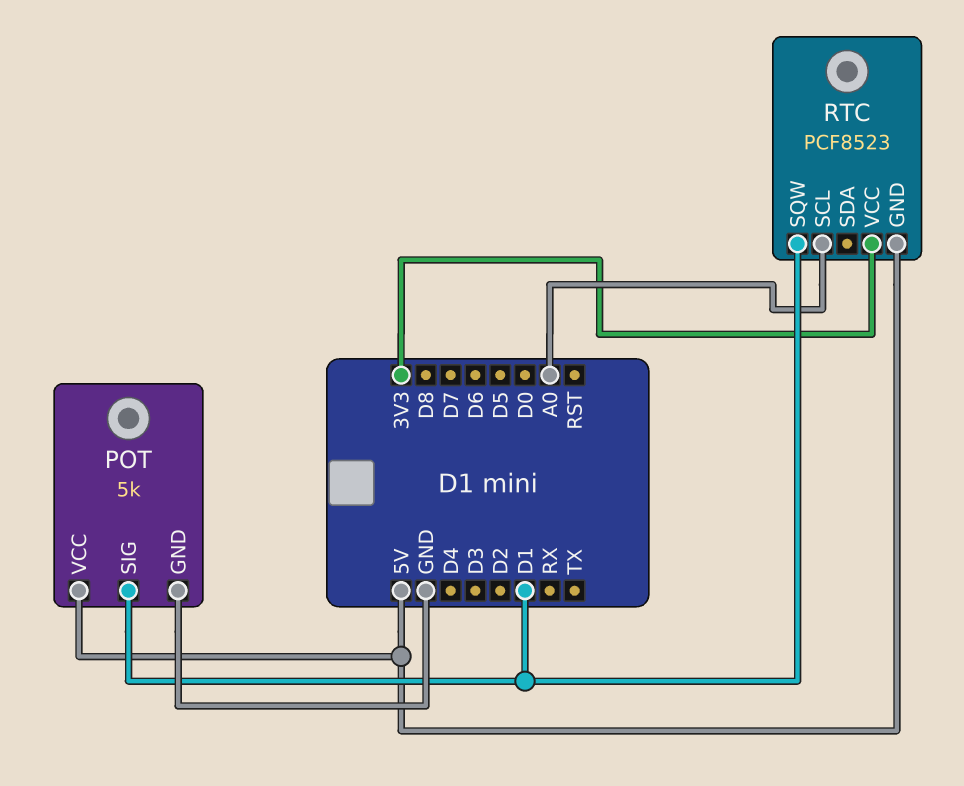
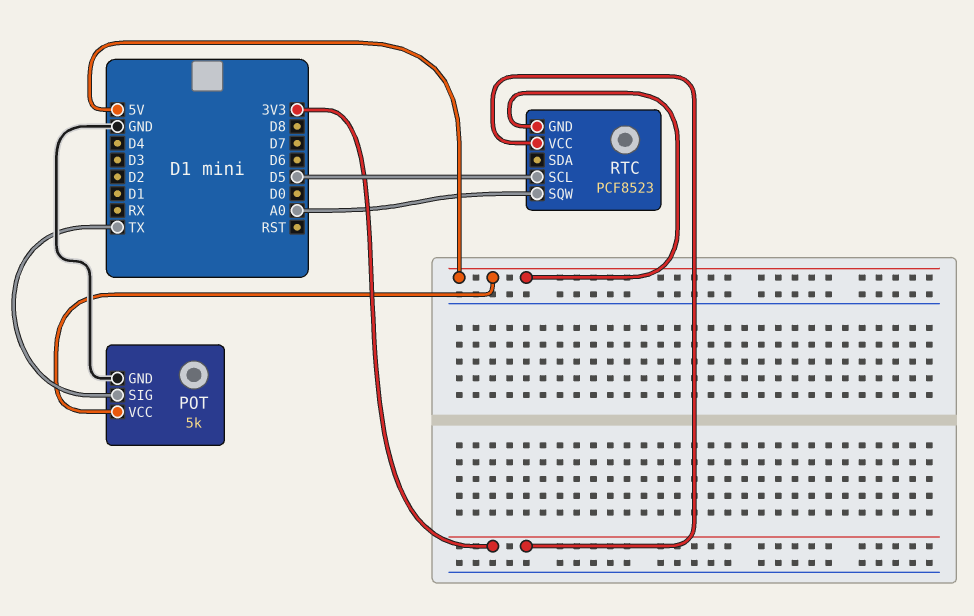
POT pin SIG: D1 -> TX
RTC pin SCL: A0 -> D5
RTC pin SQW: D1 -> A0

